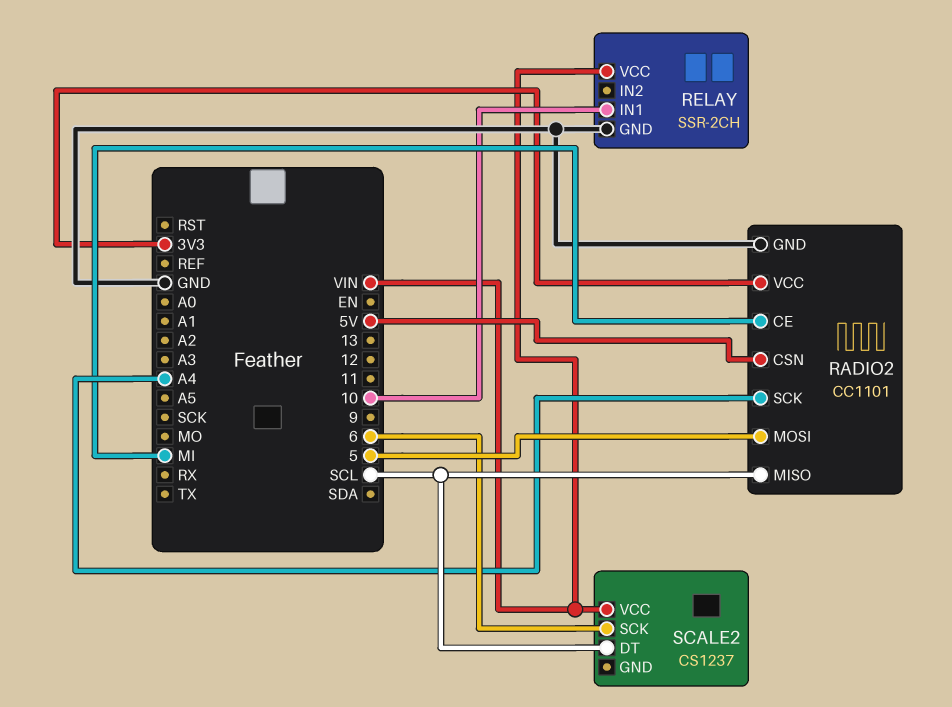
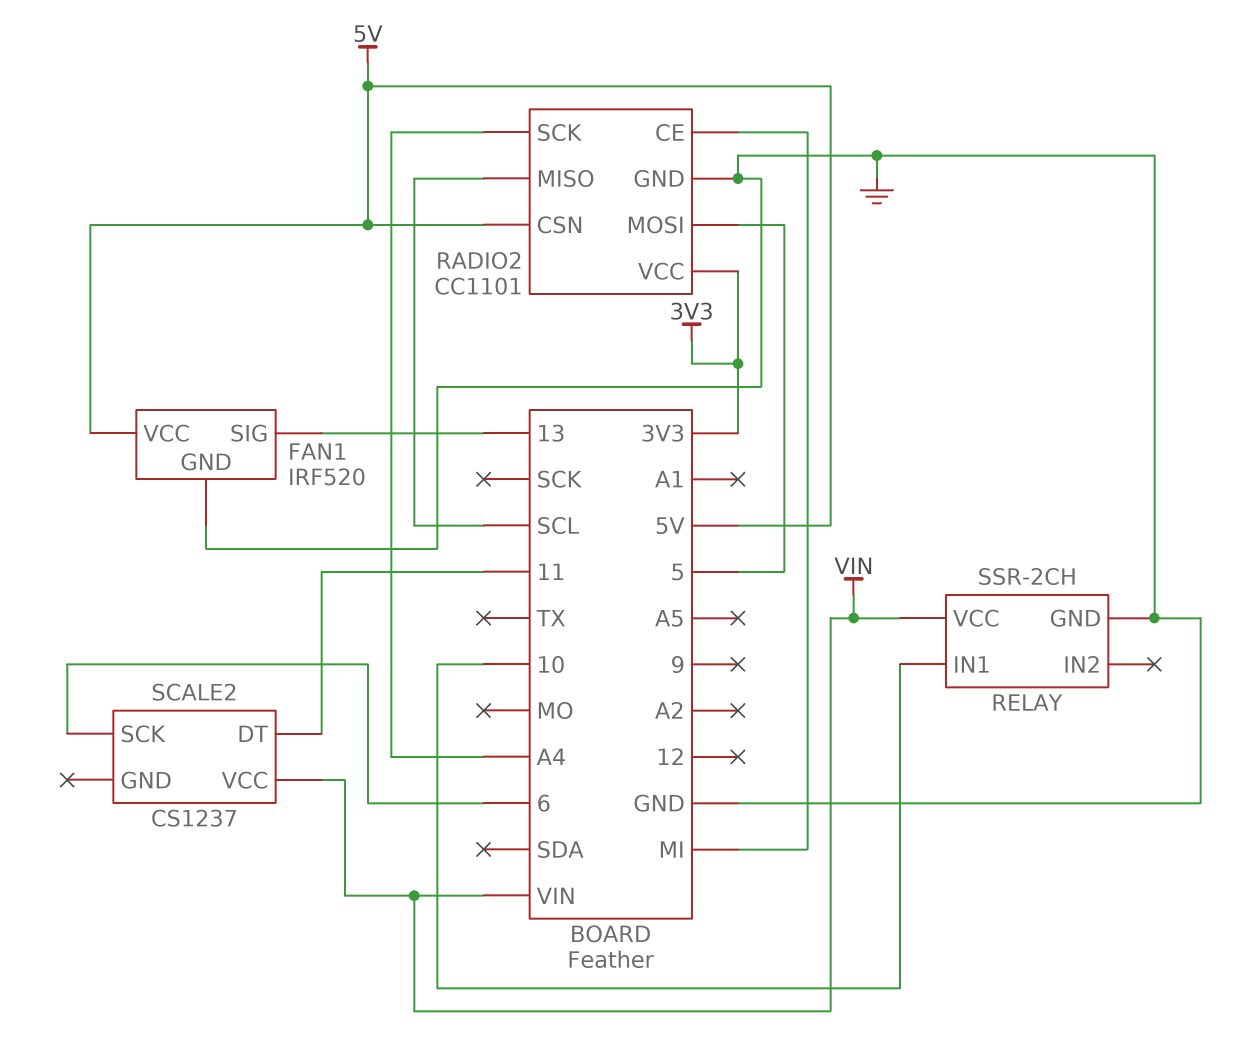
FAN1: none -> IRF520
FAN1 pin GND: none -> GND
FAN1 pin SIG: none -> 13
FAN1 pin VCC: none -> 5V
SCALE2 pin DT: SCL -> 11

